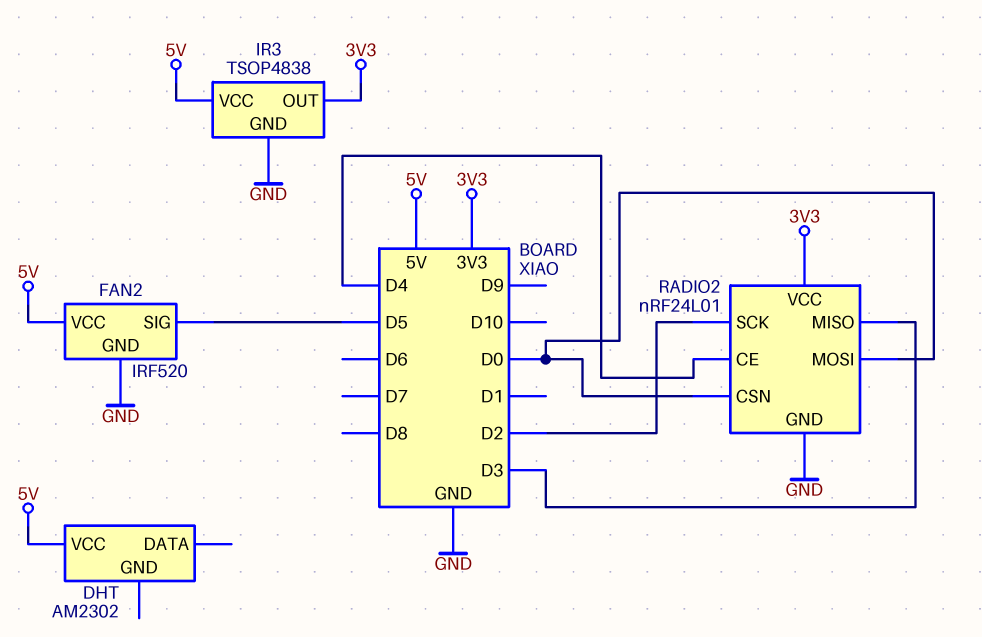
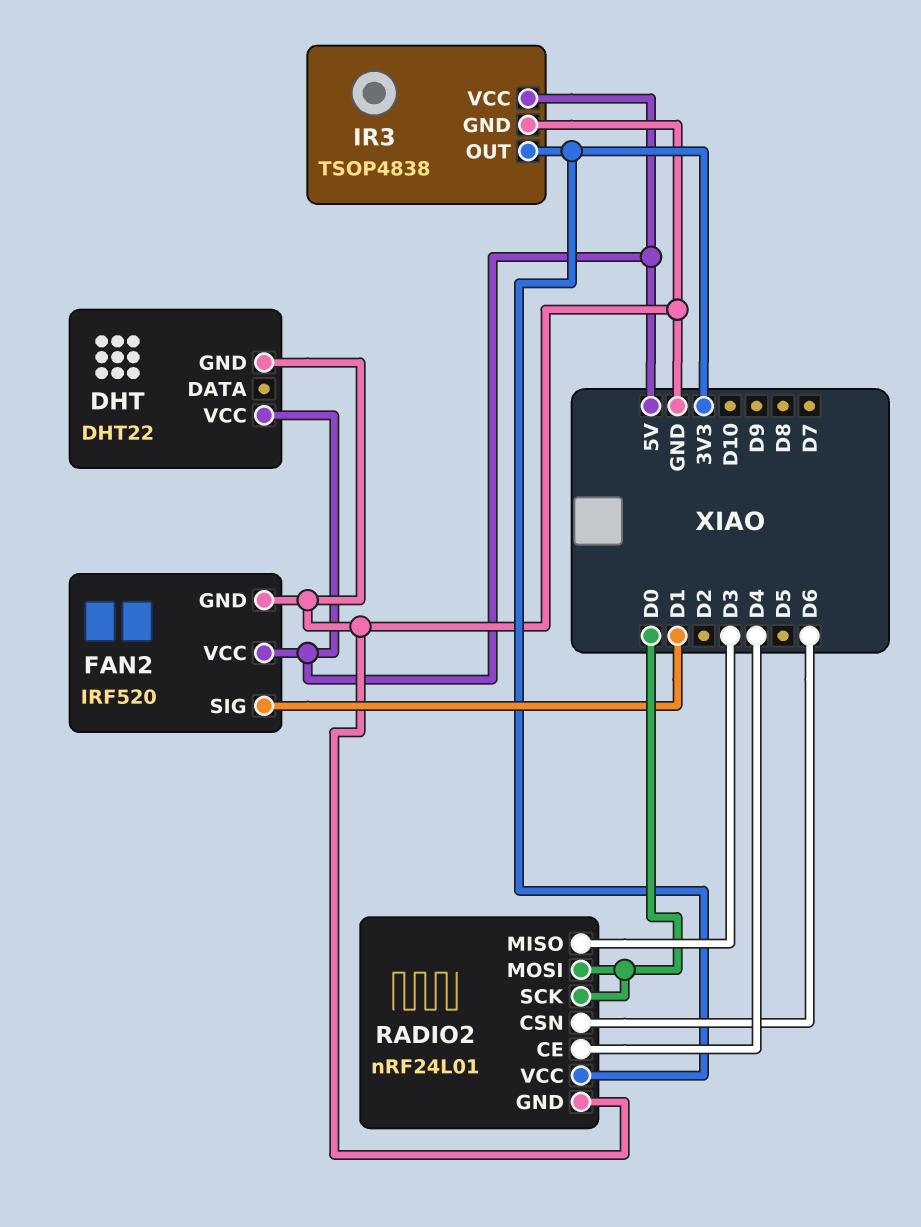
DHT: AM2302 -> DHT22
DHT pin GND: none -> GND
FAN2 pin SIG: D5 -> D1
RADIO2 pin CSN: D0 -> D6
RADIO2 pin SCK: D2 -> D0

